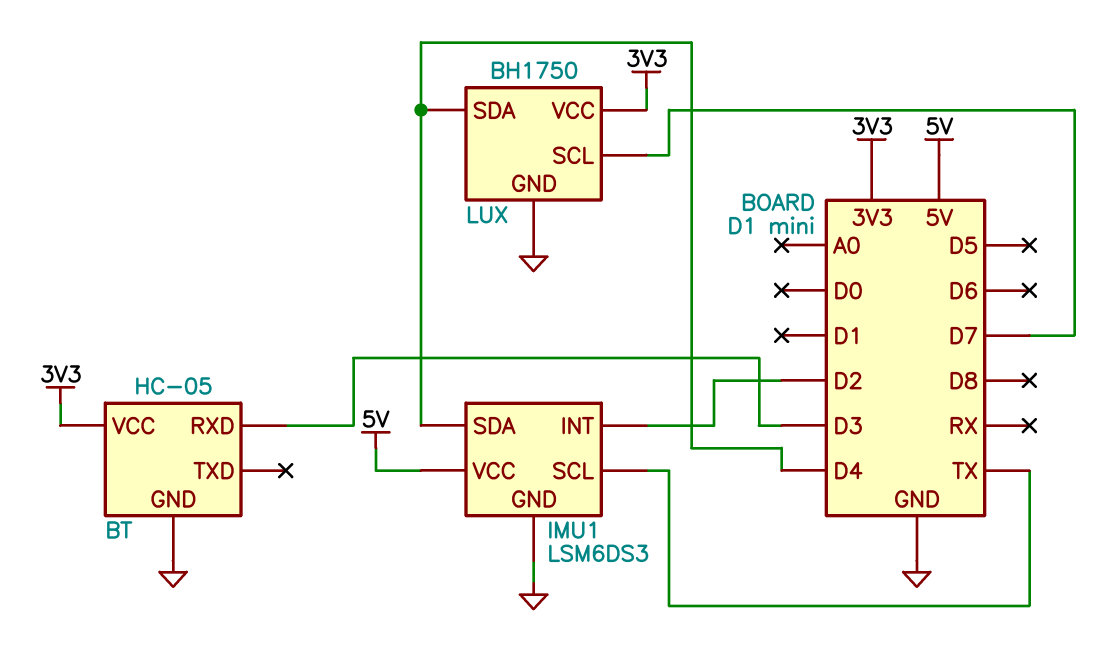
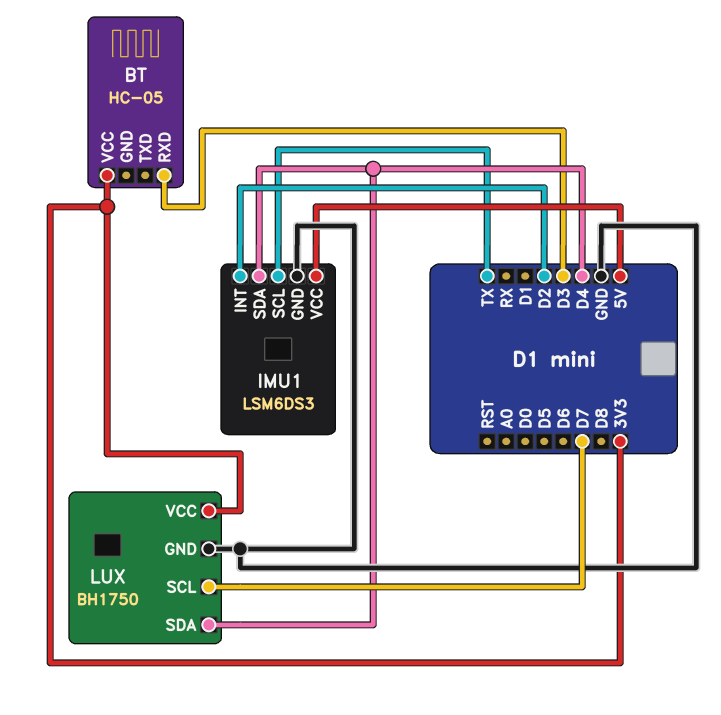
BT pin GND: GND -> none

